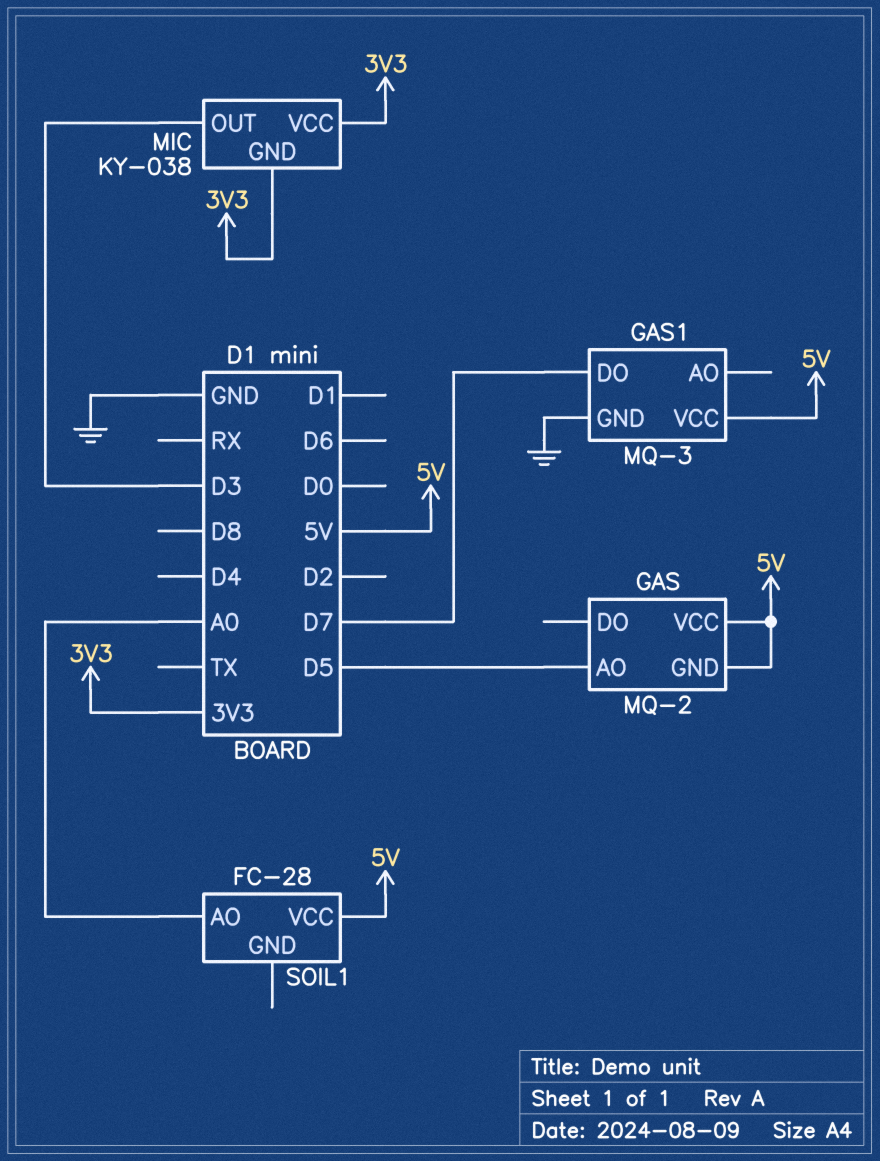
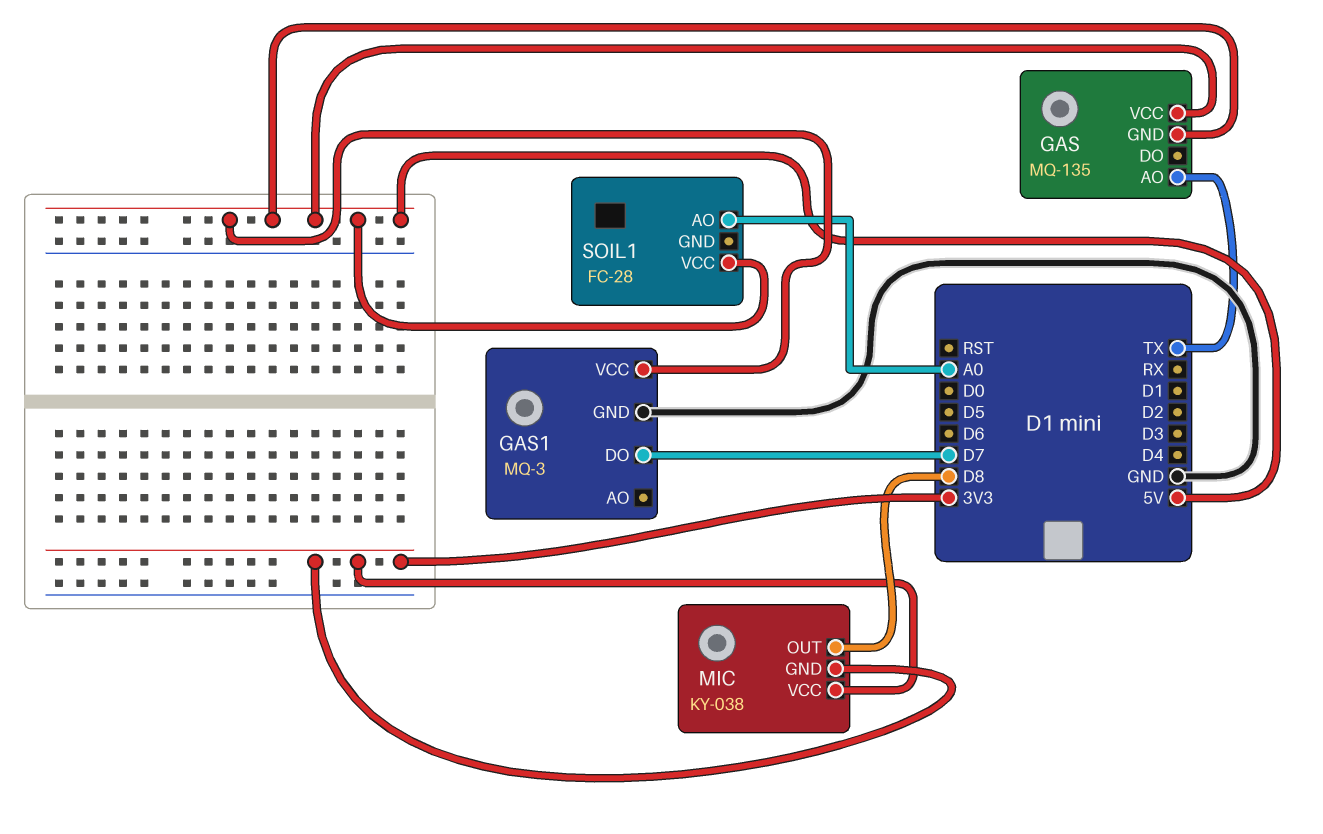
GAS: MQ-2 -> MQ-135
GAS pin AO: D5 -> TX
MIC pin OUT: D3 -> D8

